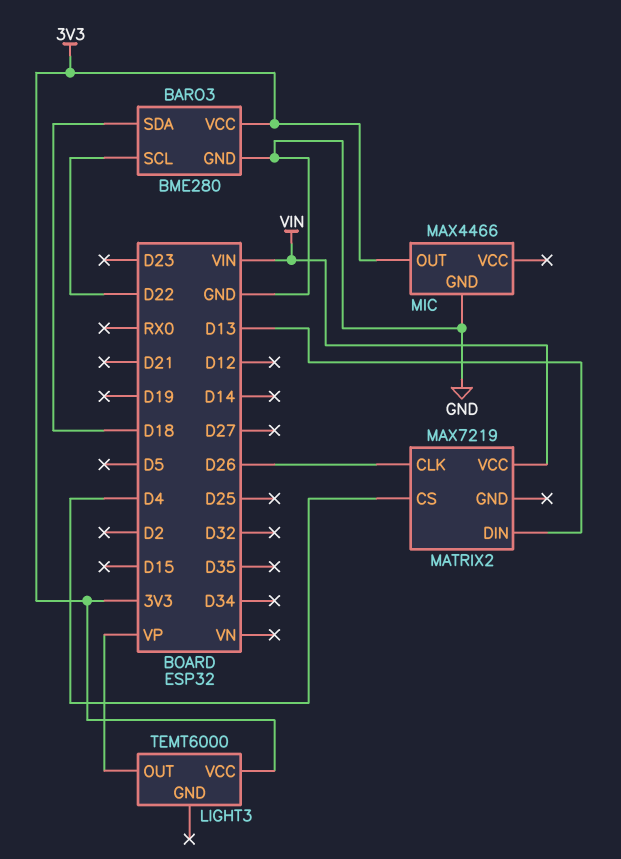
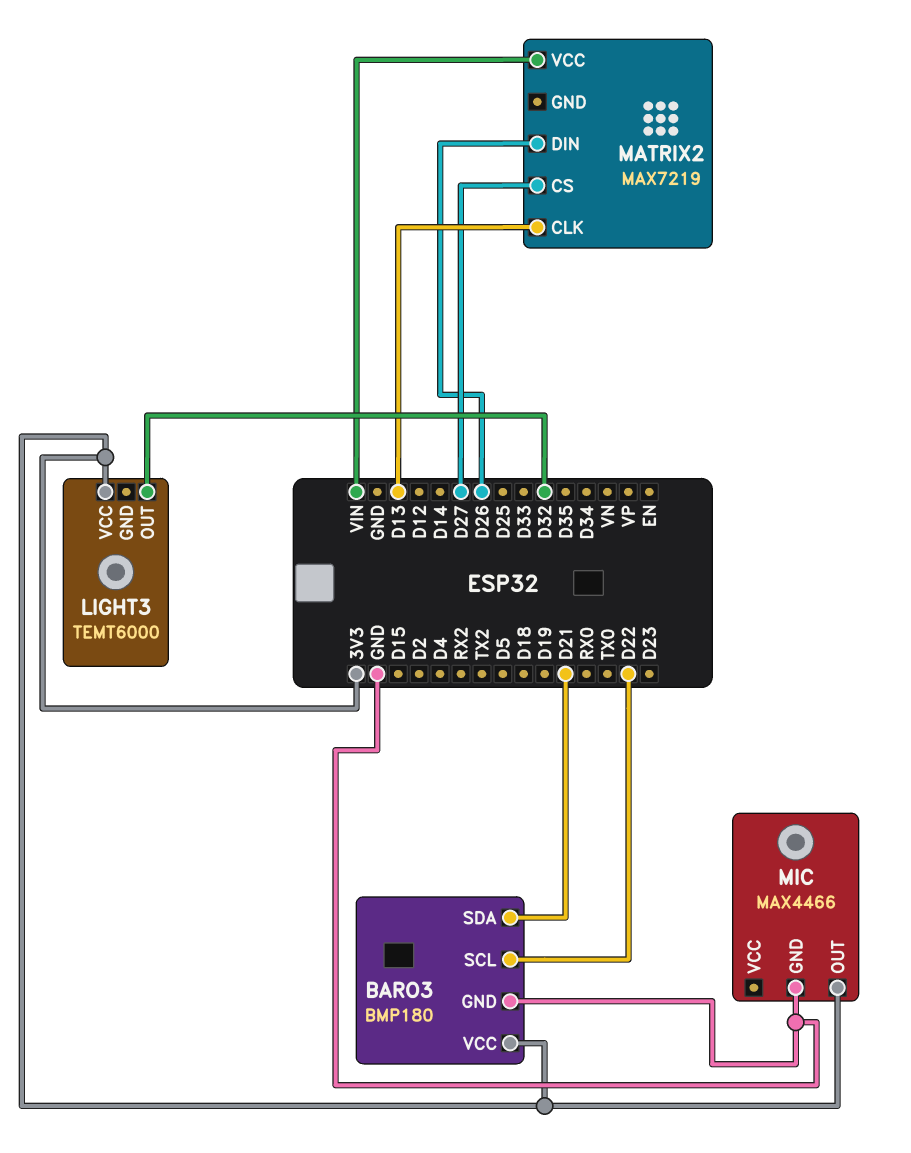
BARO3: BME280 -> BMP180
BARO3 pin SDA: D18 -> D21
LIGHT3 pin OUT: VP -> D32
MATRIX2 pin CLK: D26 -> D13
MATRIX2 pin CS: D4 -> D27
MATRIX2 pin DIN: D13 -> D26

